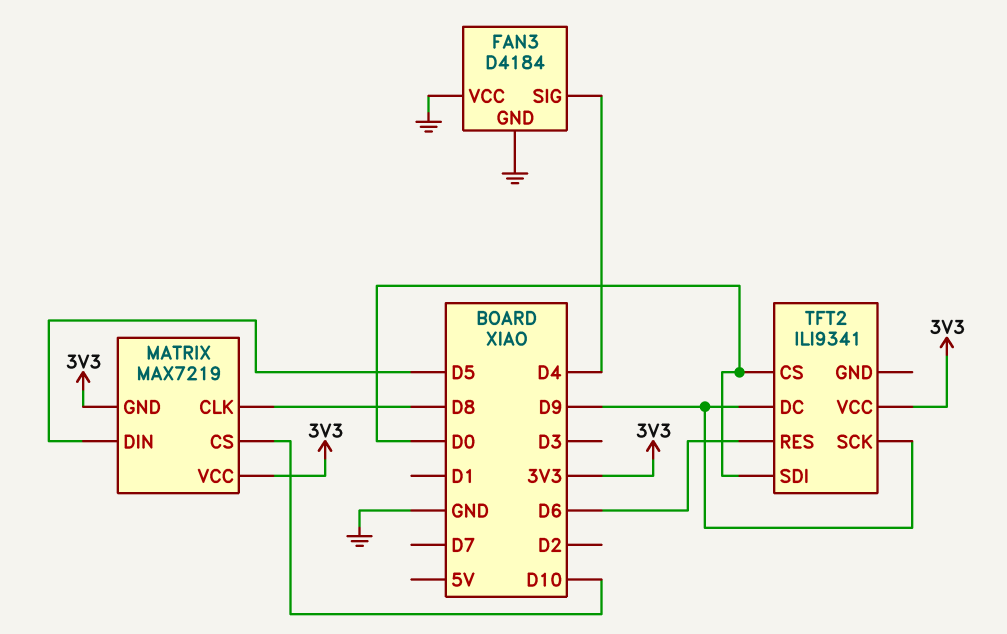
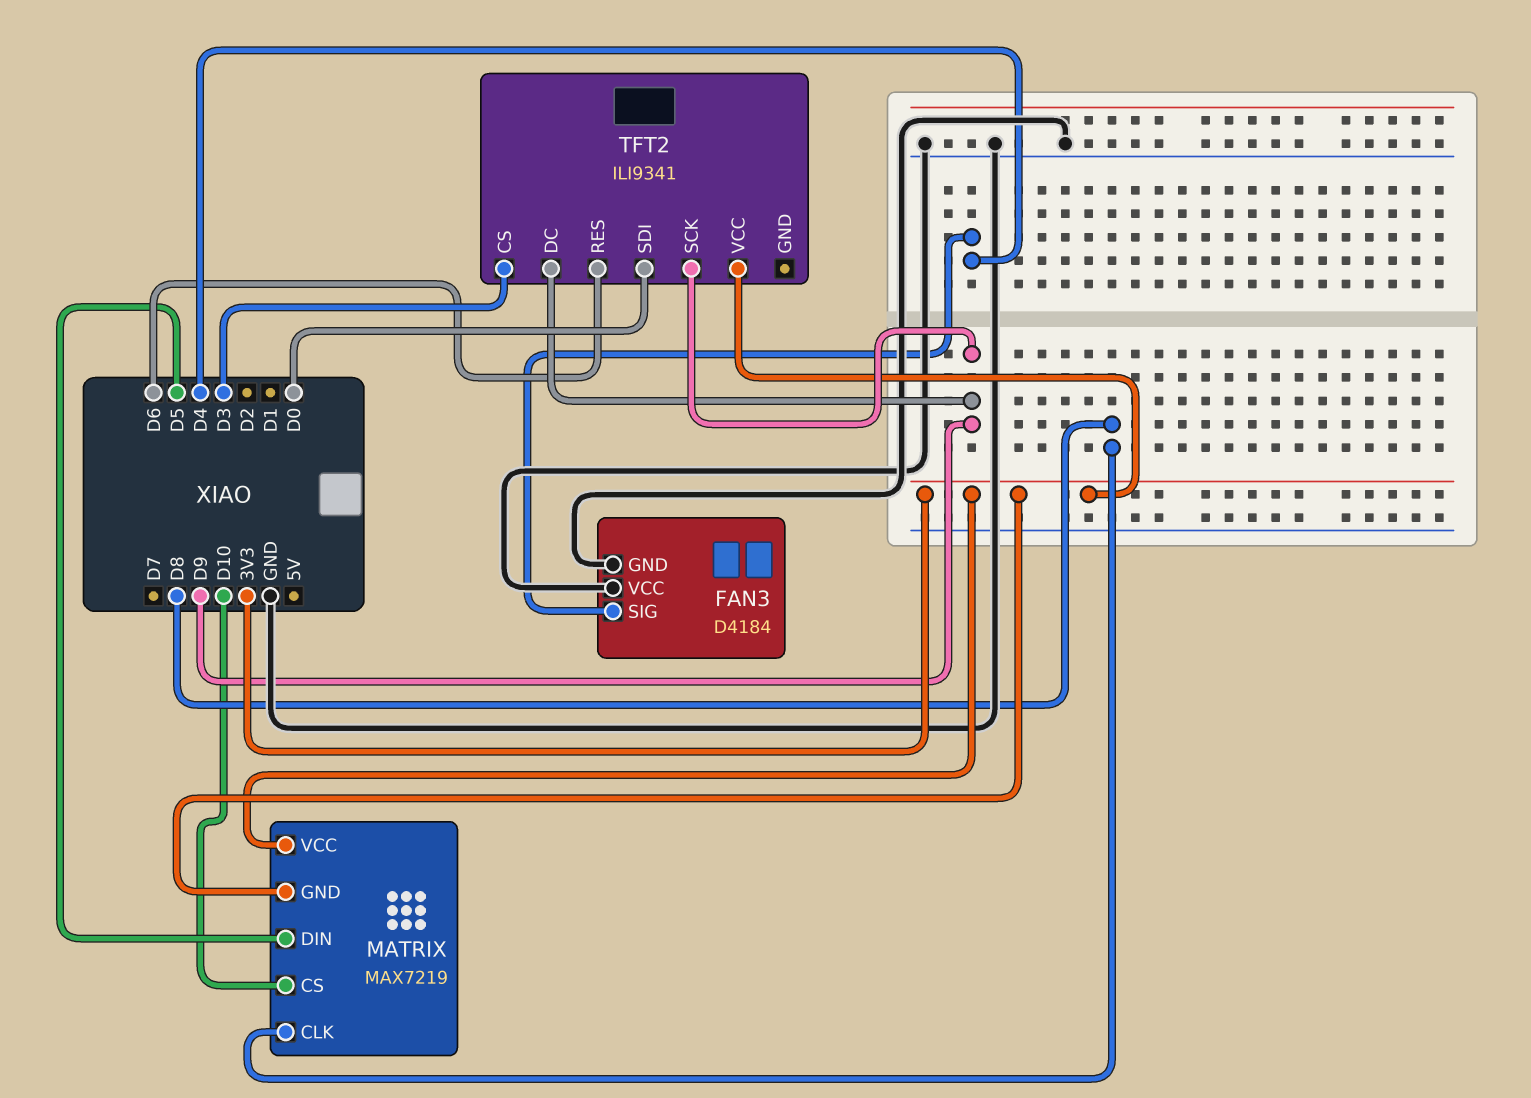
TFT2 pin CS: D0 -> D3

